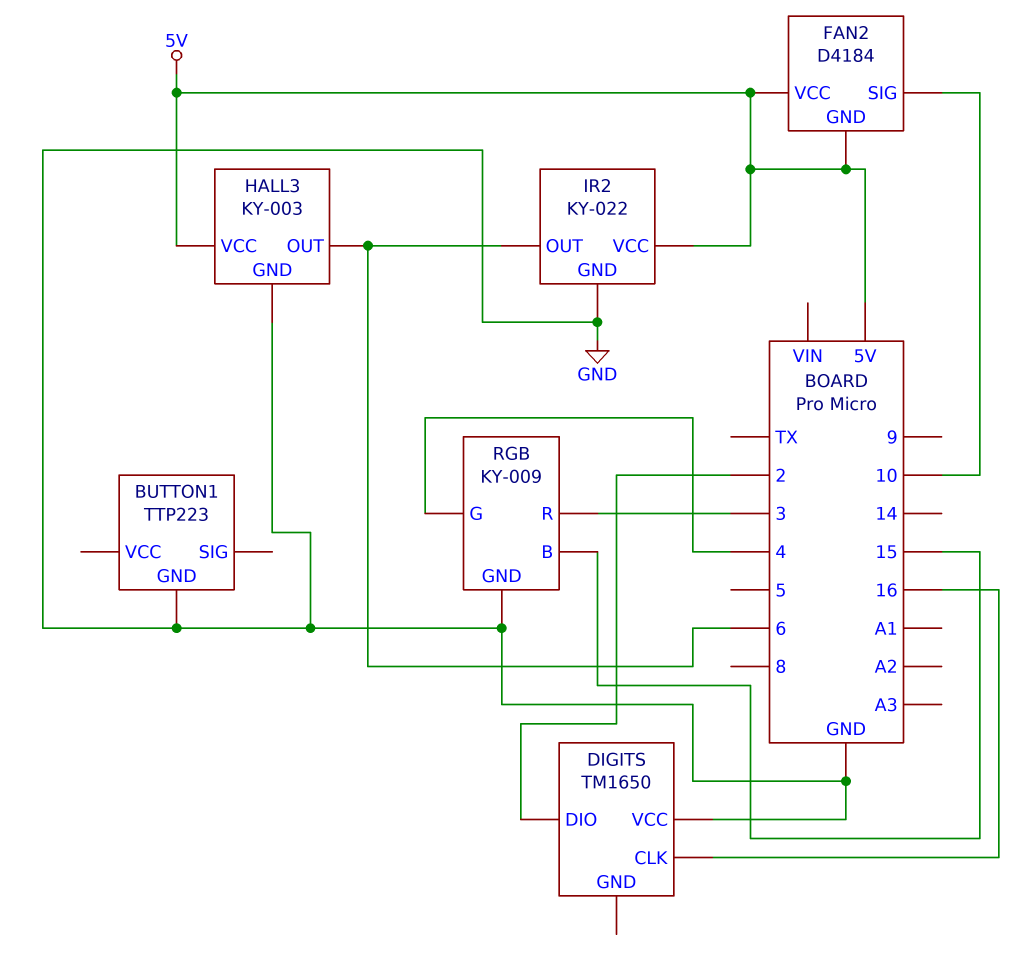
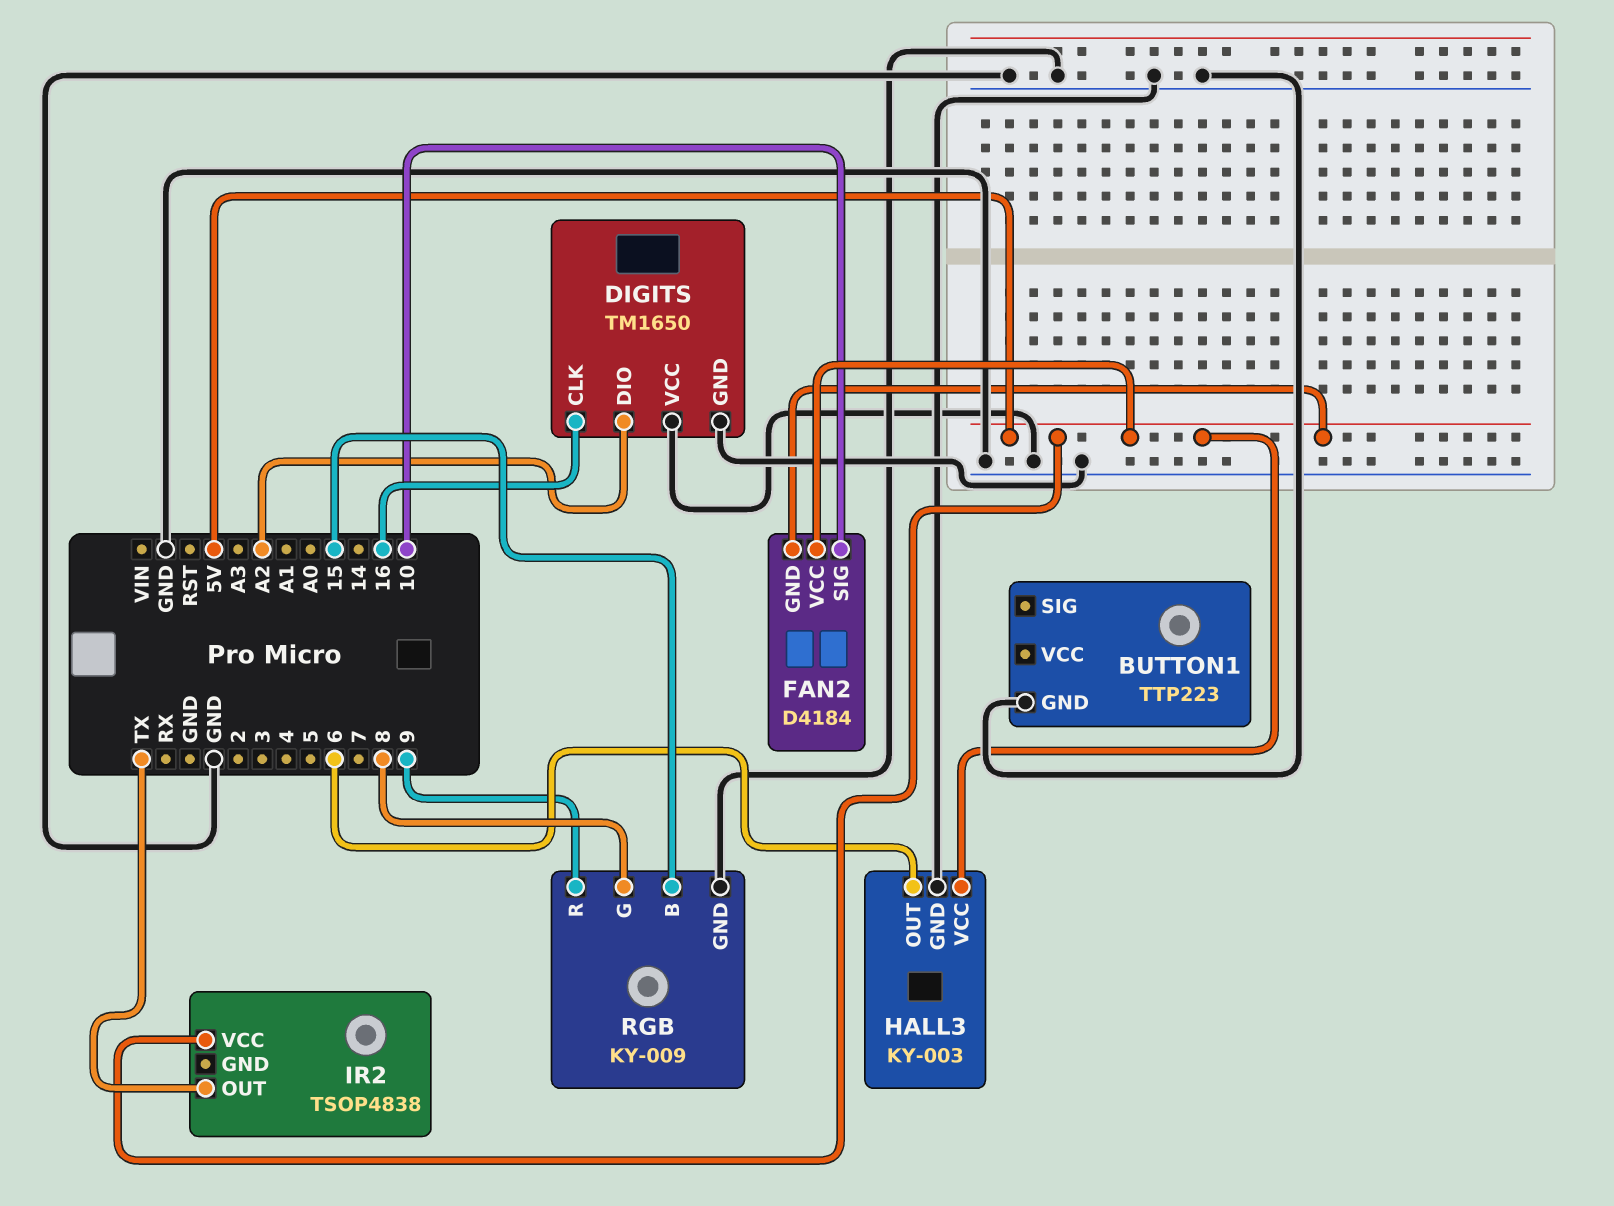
DIGITS pin DIO: 2 -> A2
DIGITS pin GND: none -> GND
IR2: KY-022 -> TSOP4838
IR2 pin GND: GND -> none
IR2 pin OUT: 6 -> TX
RGB pin G: 4 -> 8
RGB pin R: 3 -> 9

